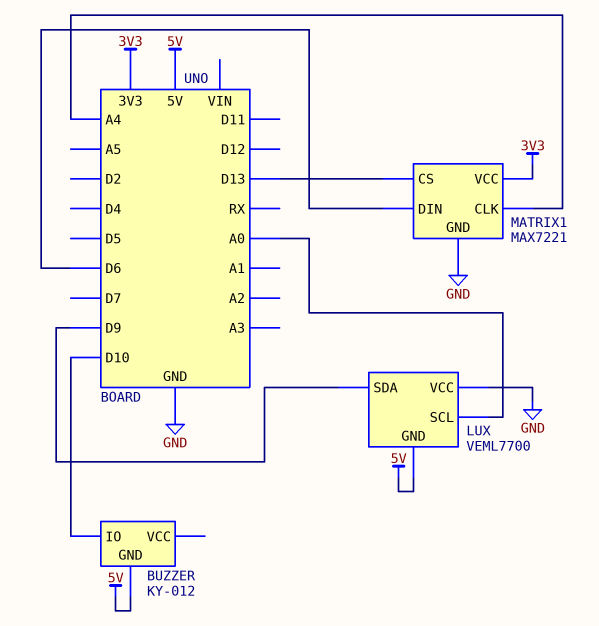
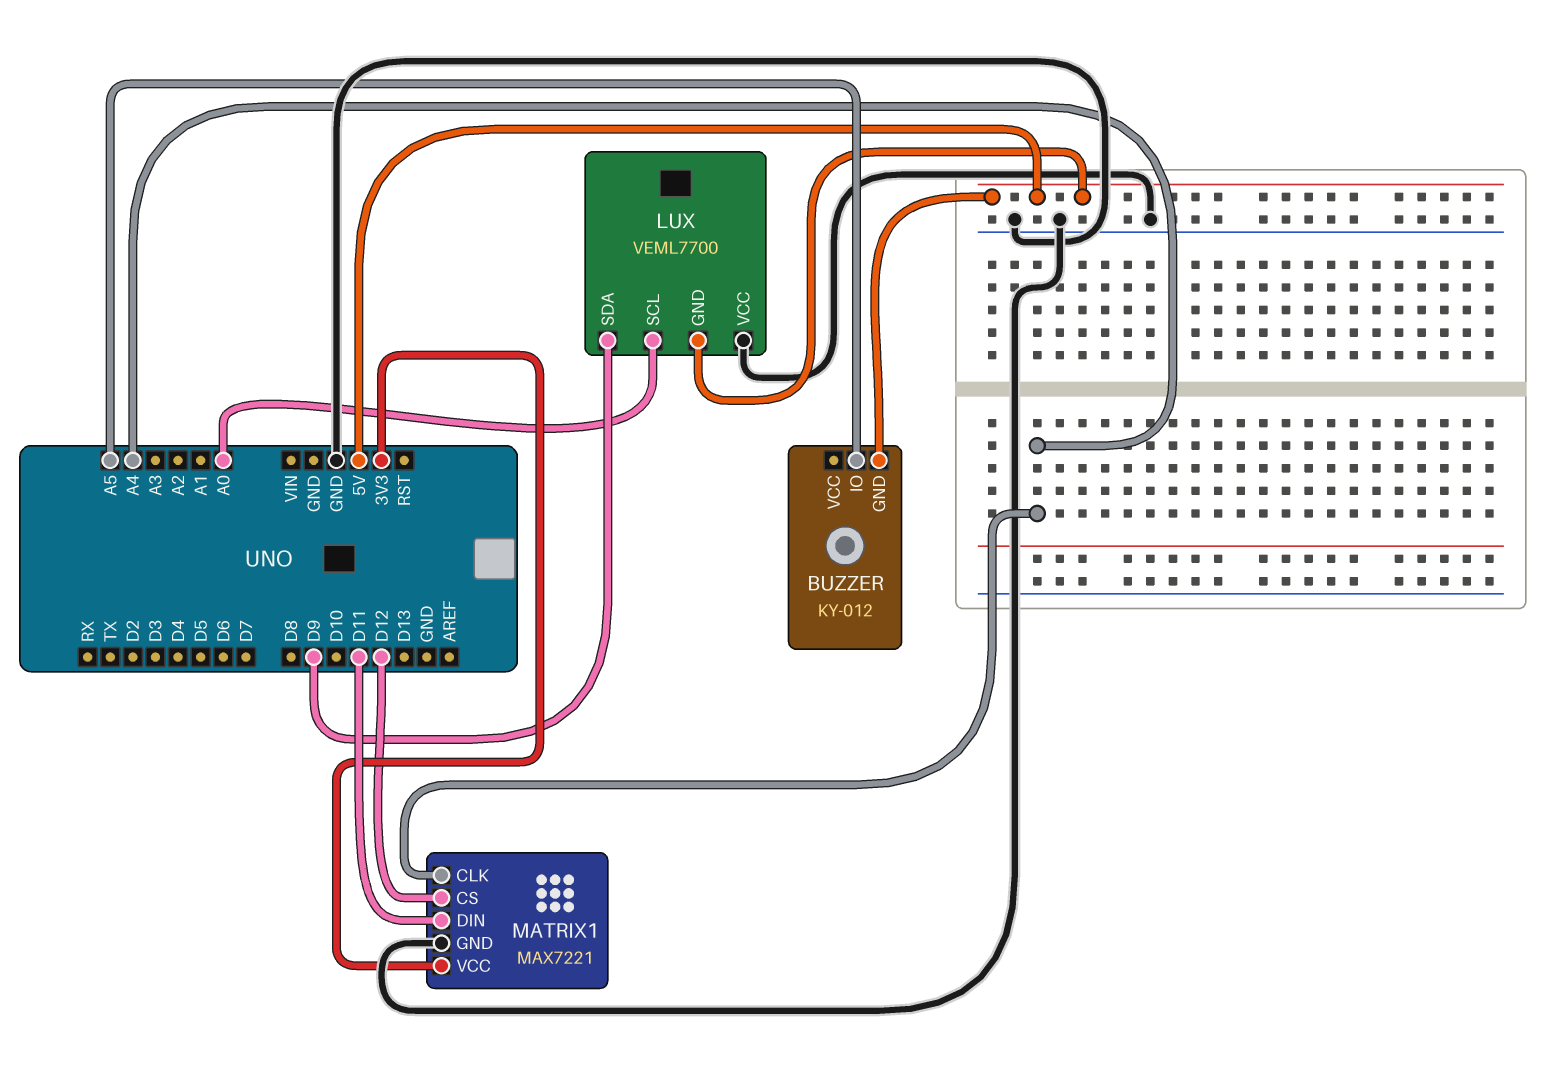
BUZZER pin IO: D10 -> A5
MATRIX1 pin CS: D13 -> D12
MATRIX1 pin DIN: D6 -> D11

